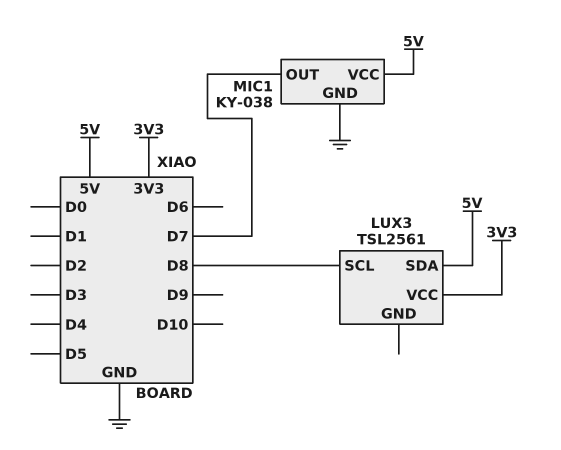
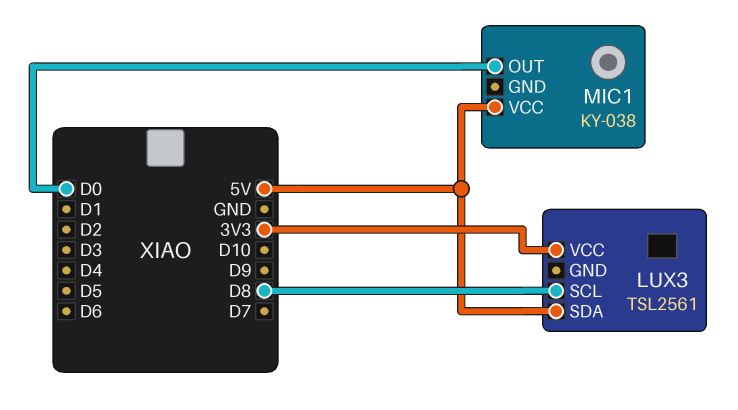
MIC1 pin GND: GND -> none
MIC1 pin OUT: D7 -> D0

